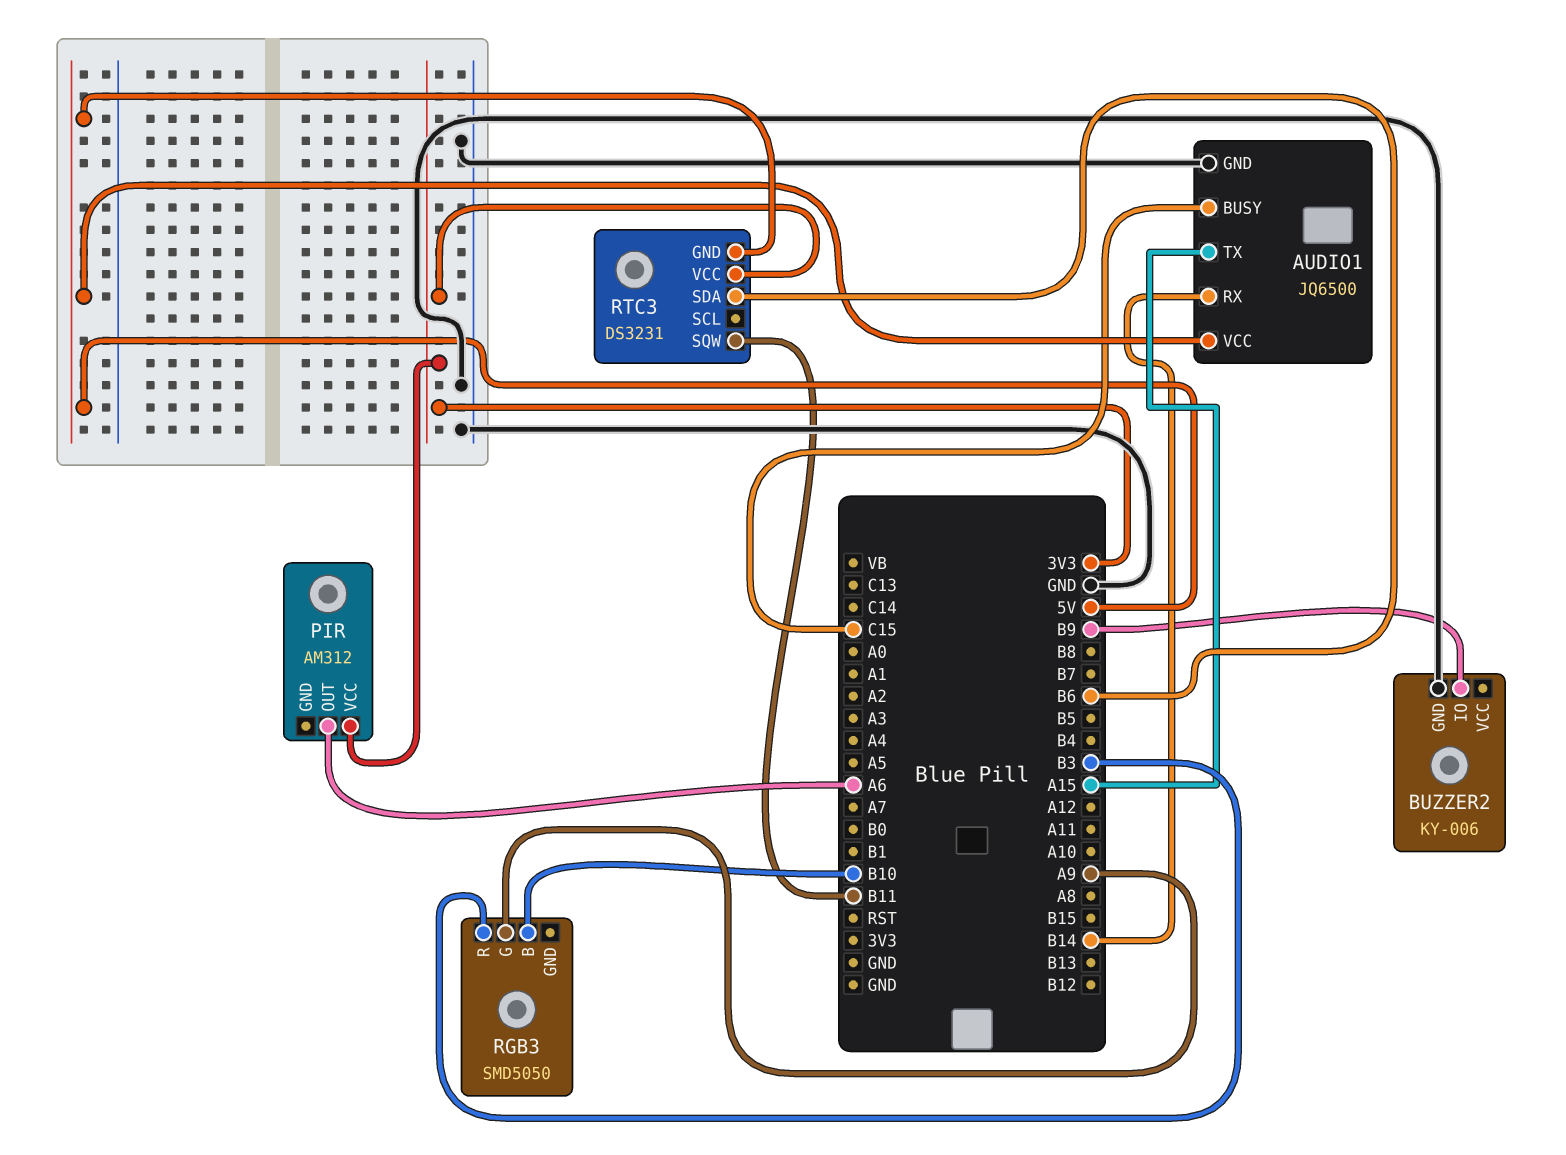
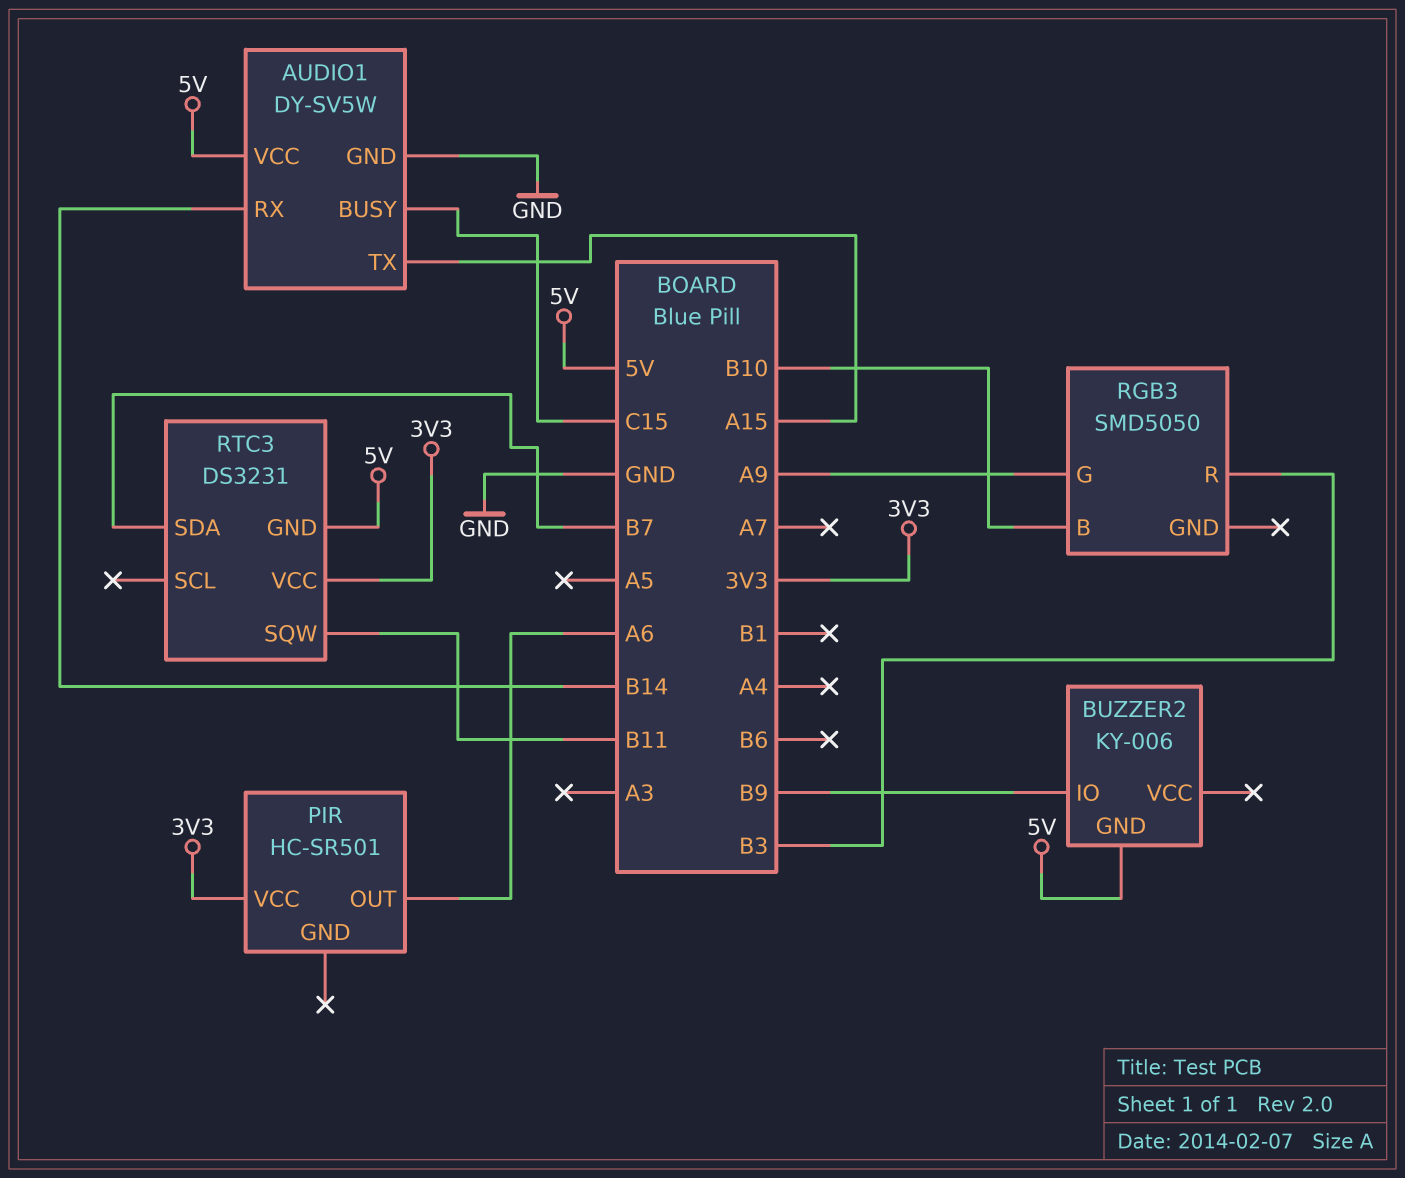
AUDIO1: JQ6500 -> DY-SV5W
BUZZER2 pin GND: GND -> 5V
PIR: AM312 -> HC-SR501
RTC3 pin SDA: B6 -> B7

